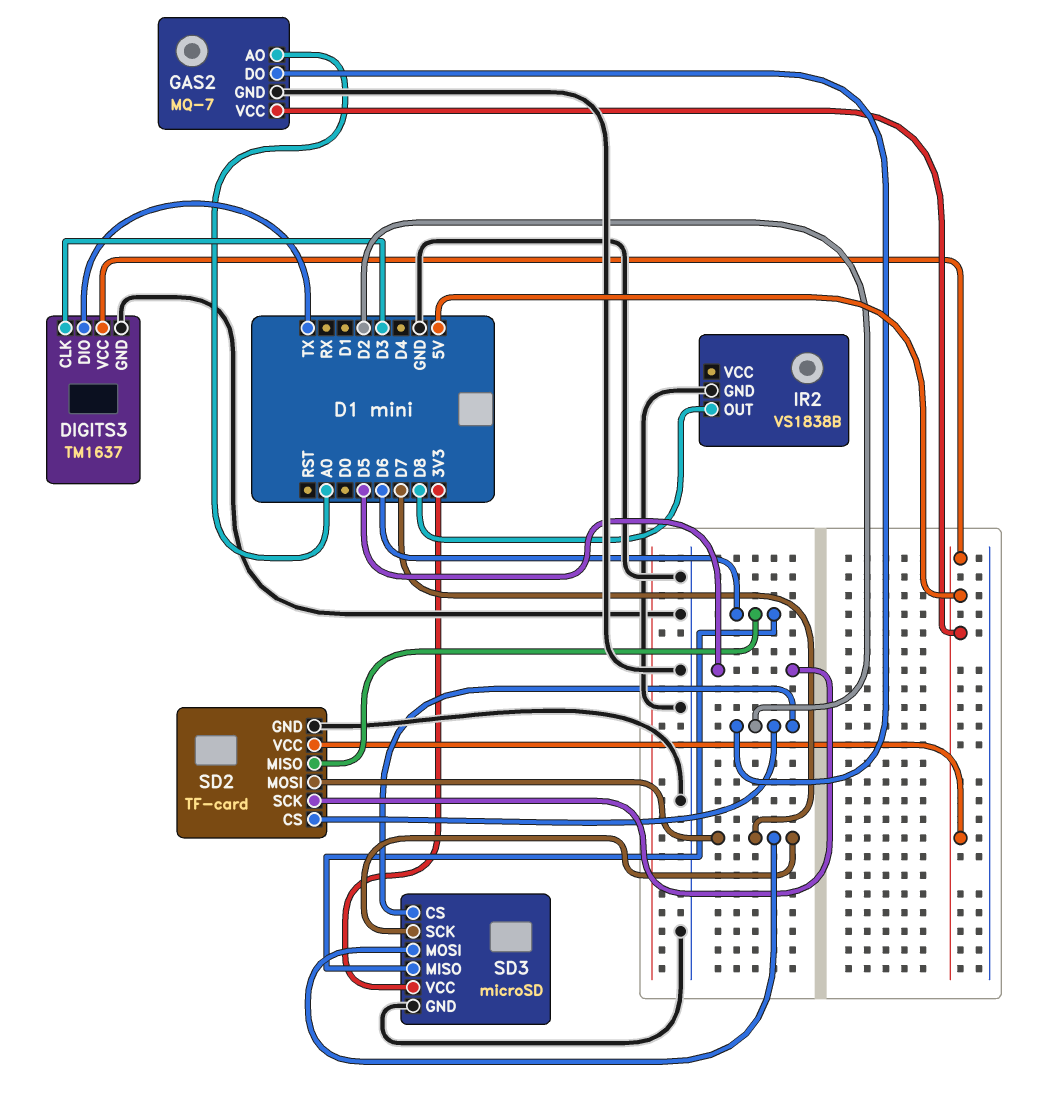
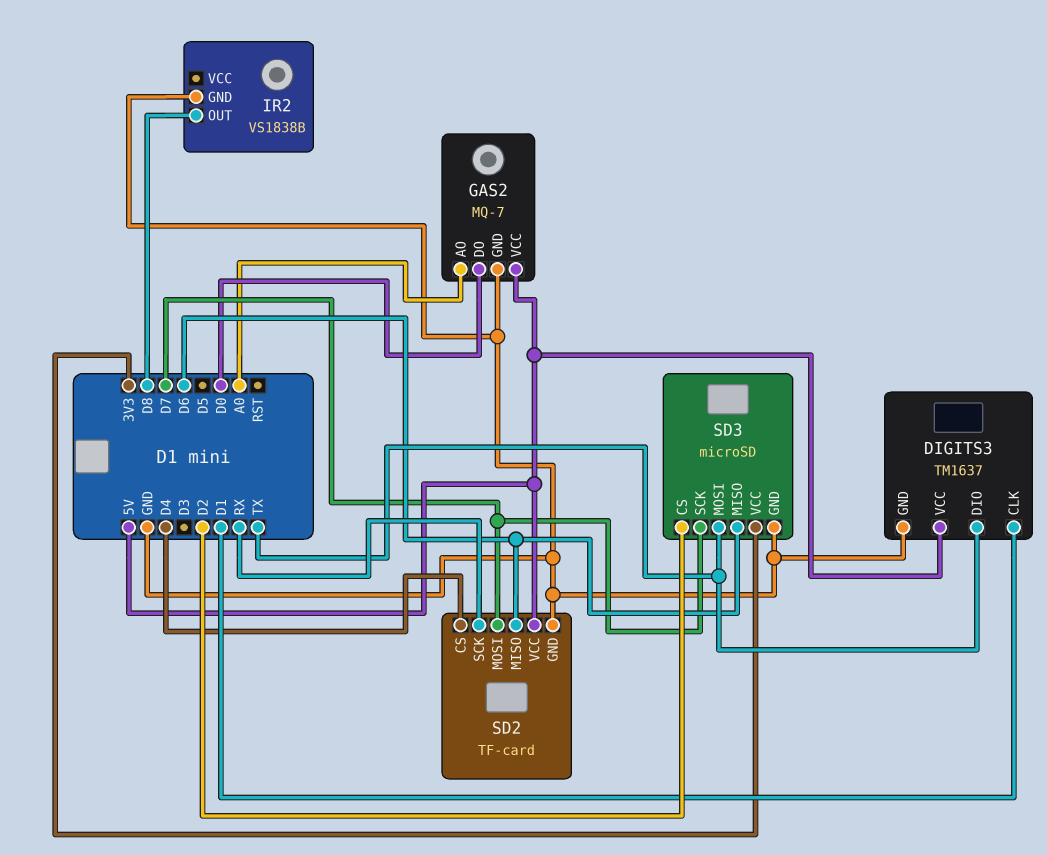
DIGITS3 pin CLK: D3 -> D1
GAS2 pin DO: D2 -> D0
SD2 pin CS: D2 -> D4
SD2 pin SCK: D5 -> RX
SD3 pin MOSI: D7 -> TX

